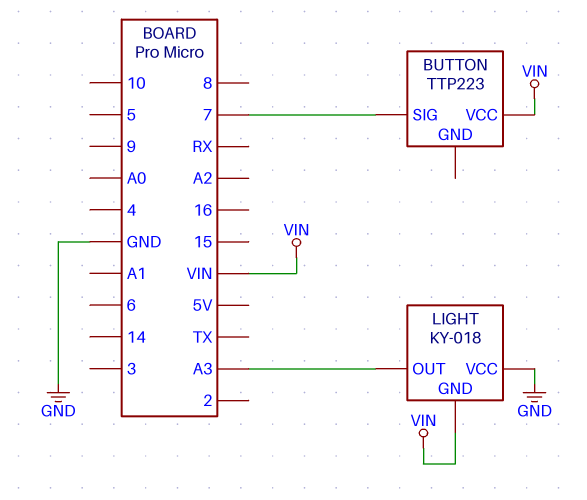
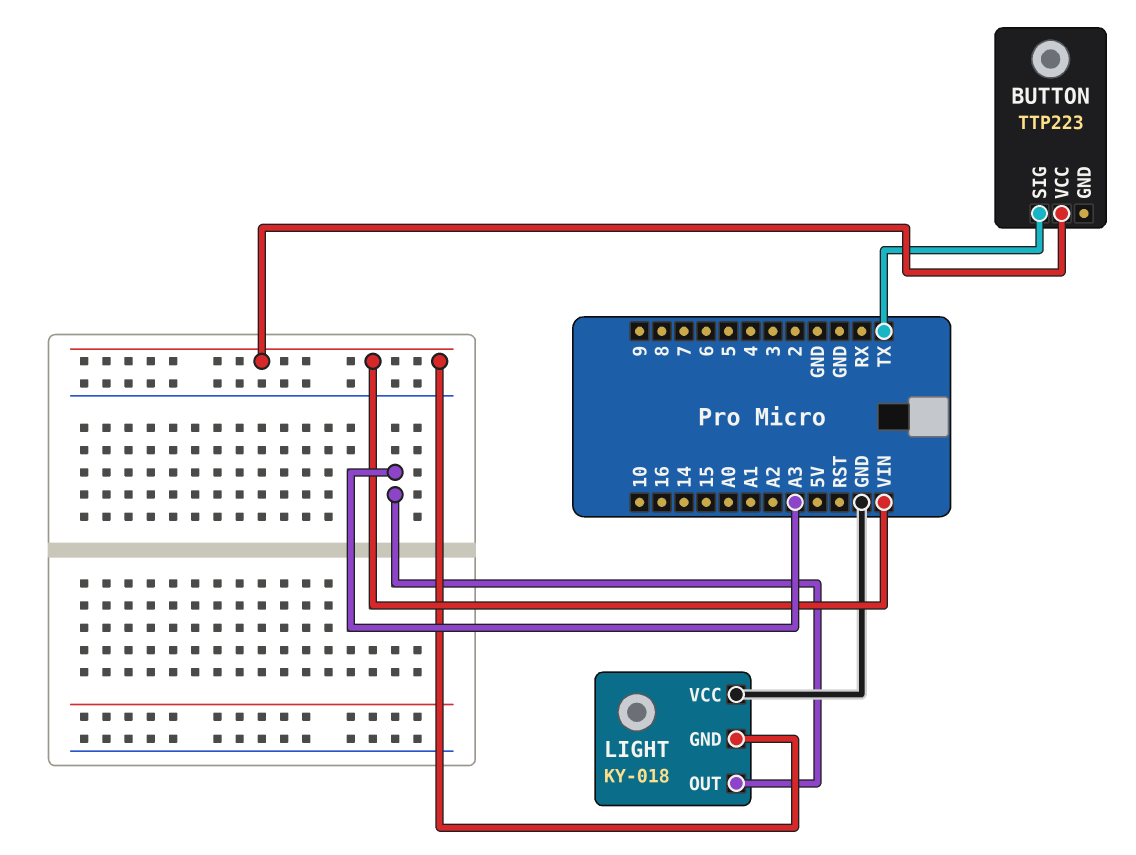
BUTTON pin SIG: 7 -> TX

